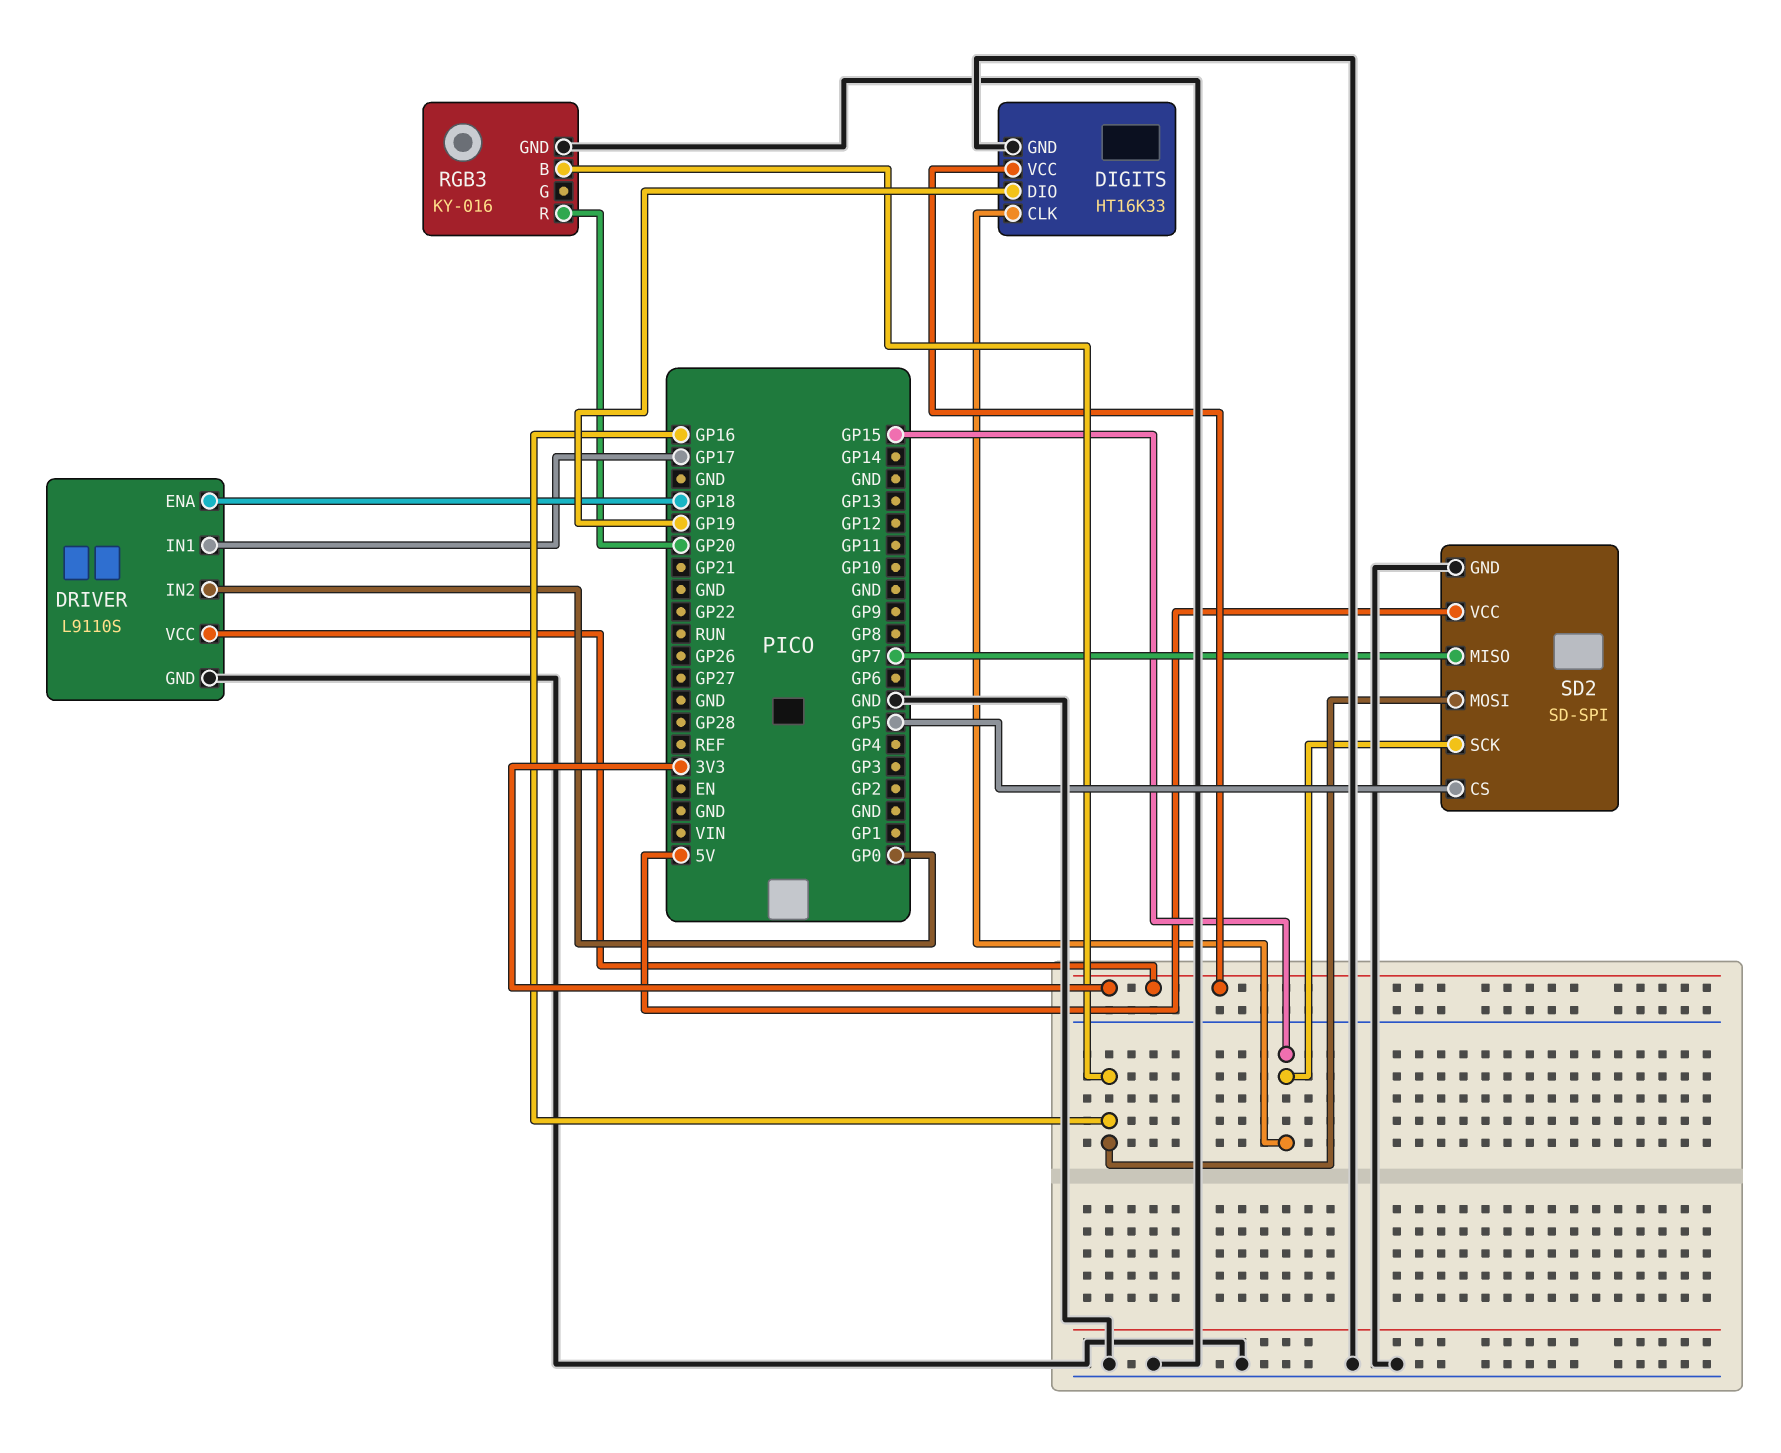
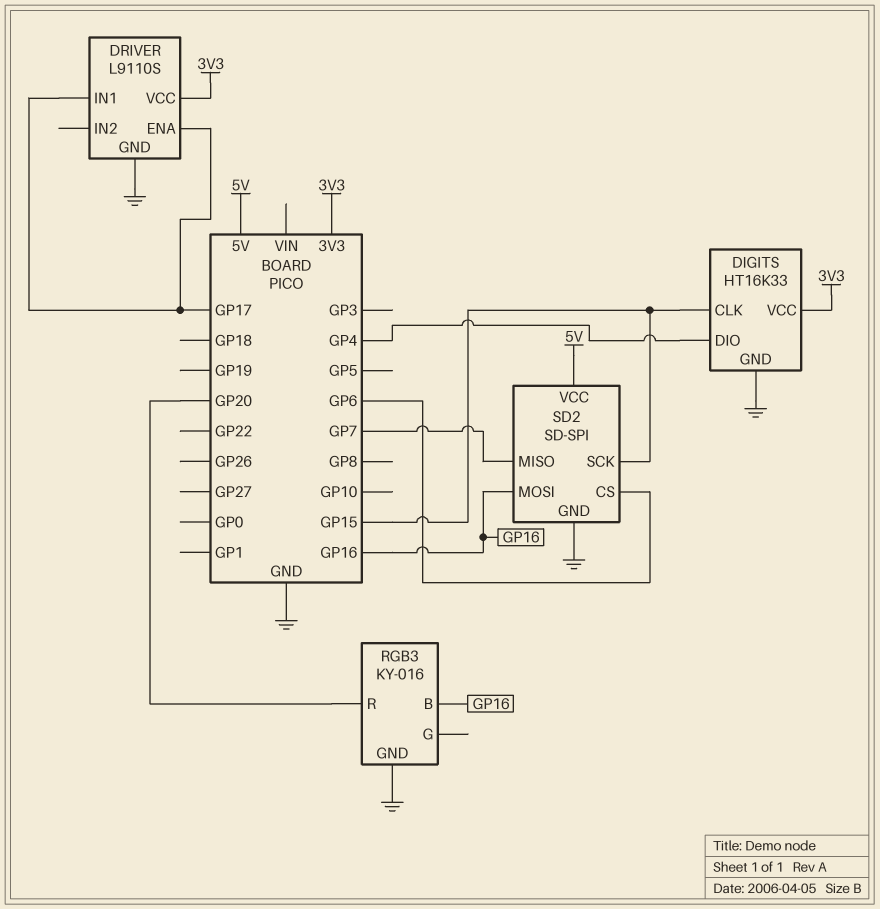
DIGITS pin DIO: GP19 -> GP4
DRIVER pin ENA: GP18 -> GP17
DRIVER pin IN2: GP0 -> none
SD2 pin CS: GP5 -> GP6

